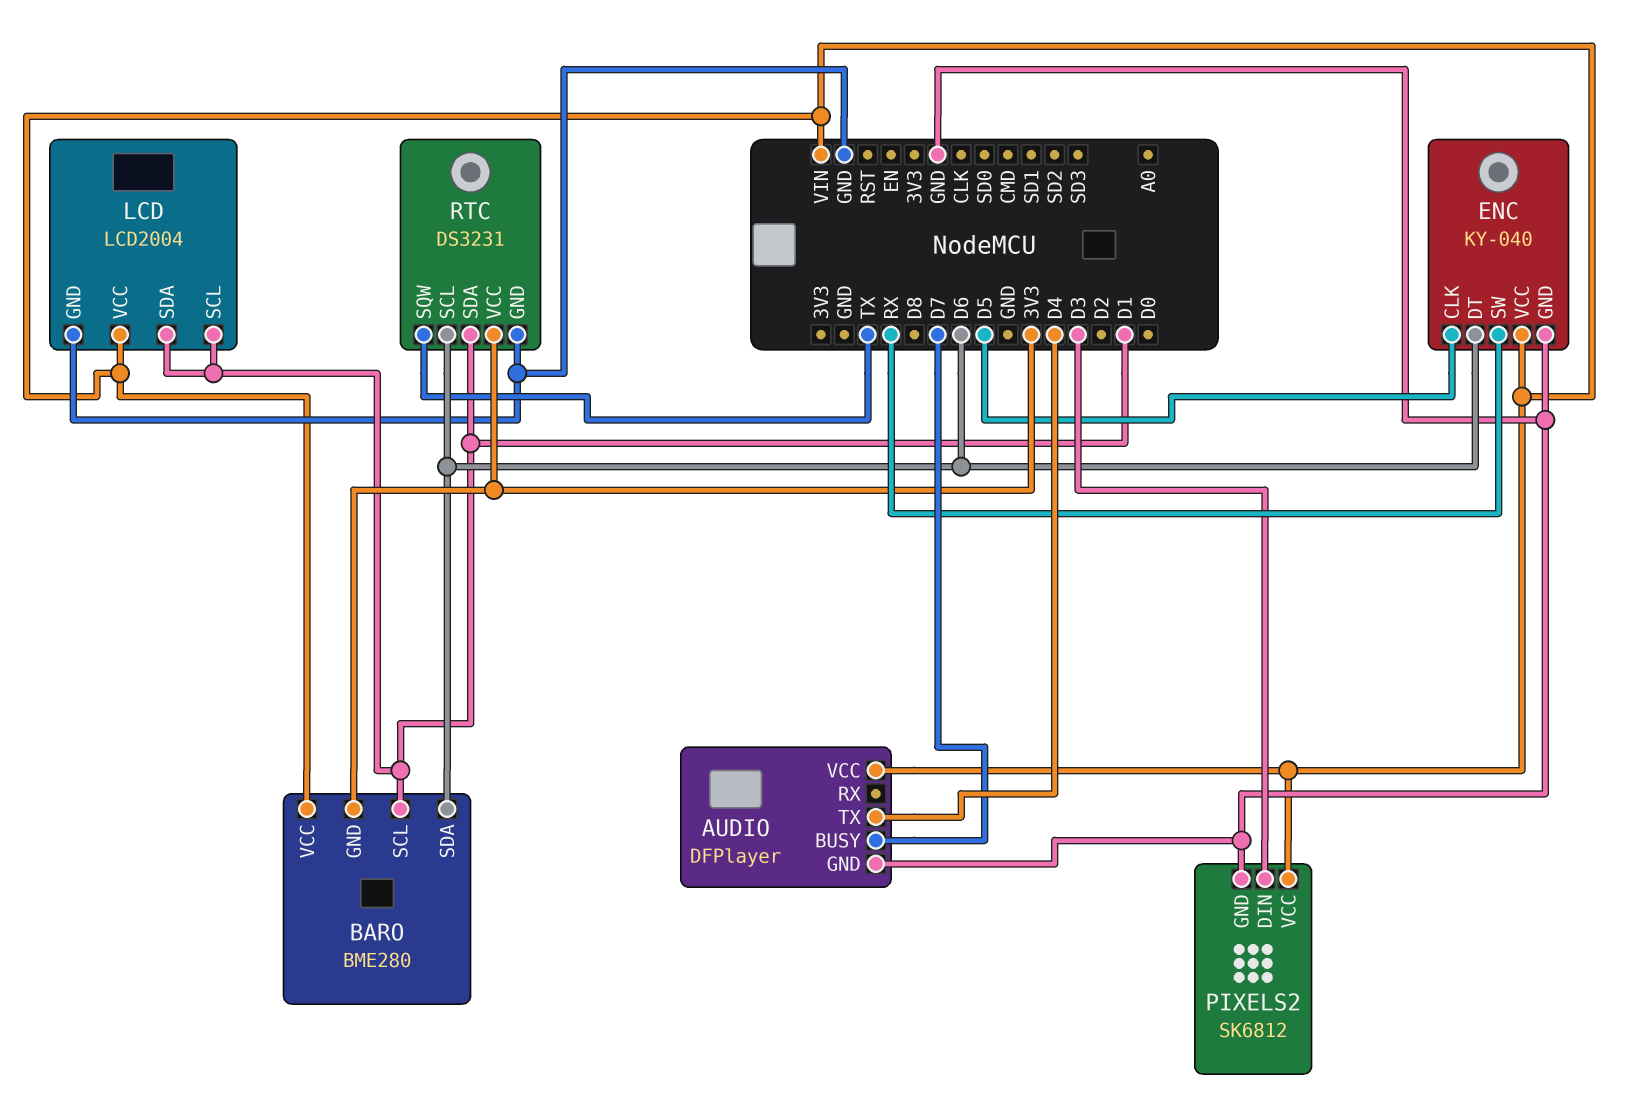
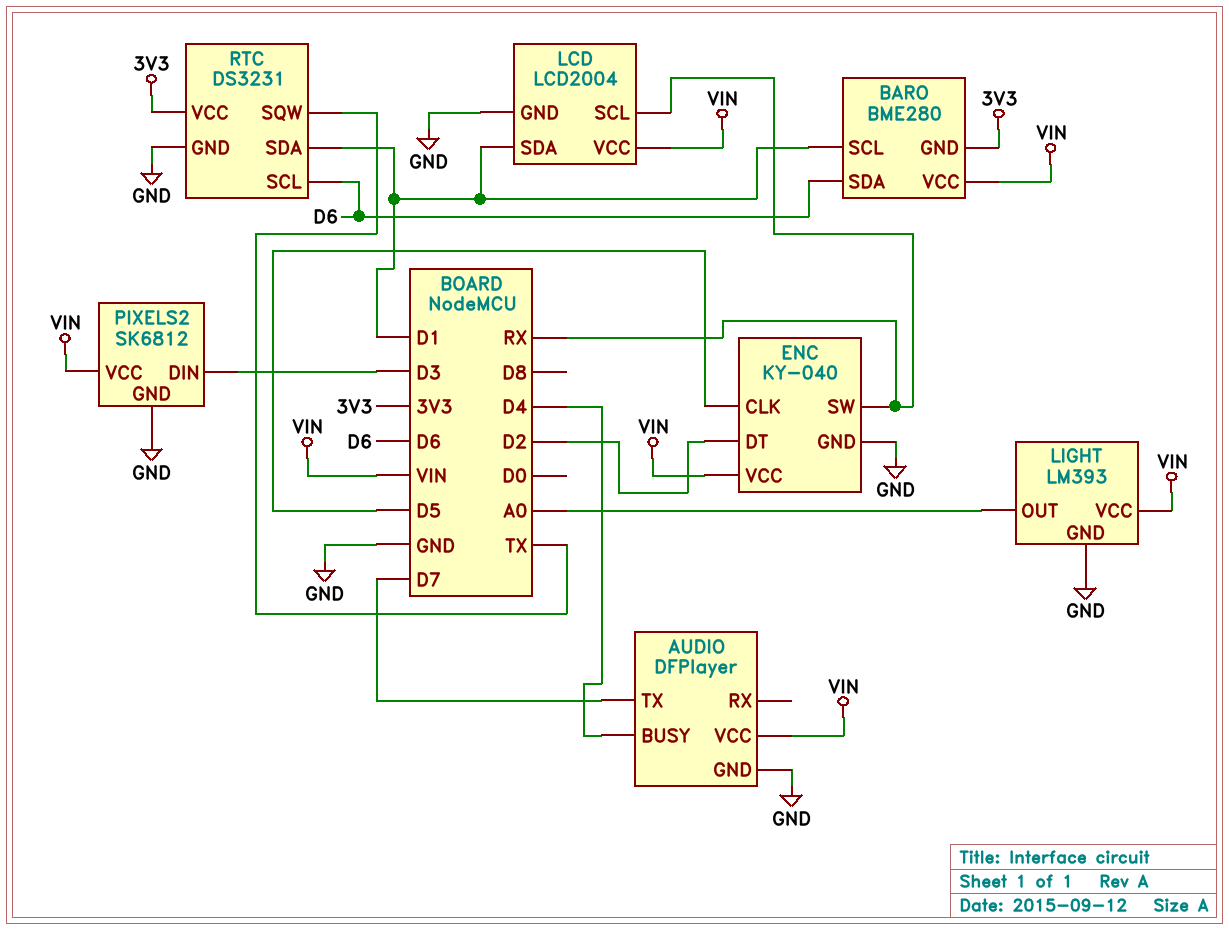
AUDIO pin BUSY: D7 -> D4
AUDIO pin TX: D4 -> D7
ENC pin DT: D6 -> D2
LCD pin SCL: D1 -> RX
LIGHT: none -> LM393
LIGHT pin GND: none -> GND
LIGHT pin OUT: none -> A0
LIGHT pin VCC: none -> VIN

